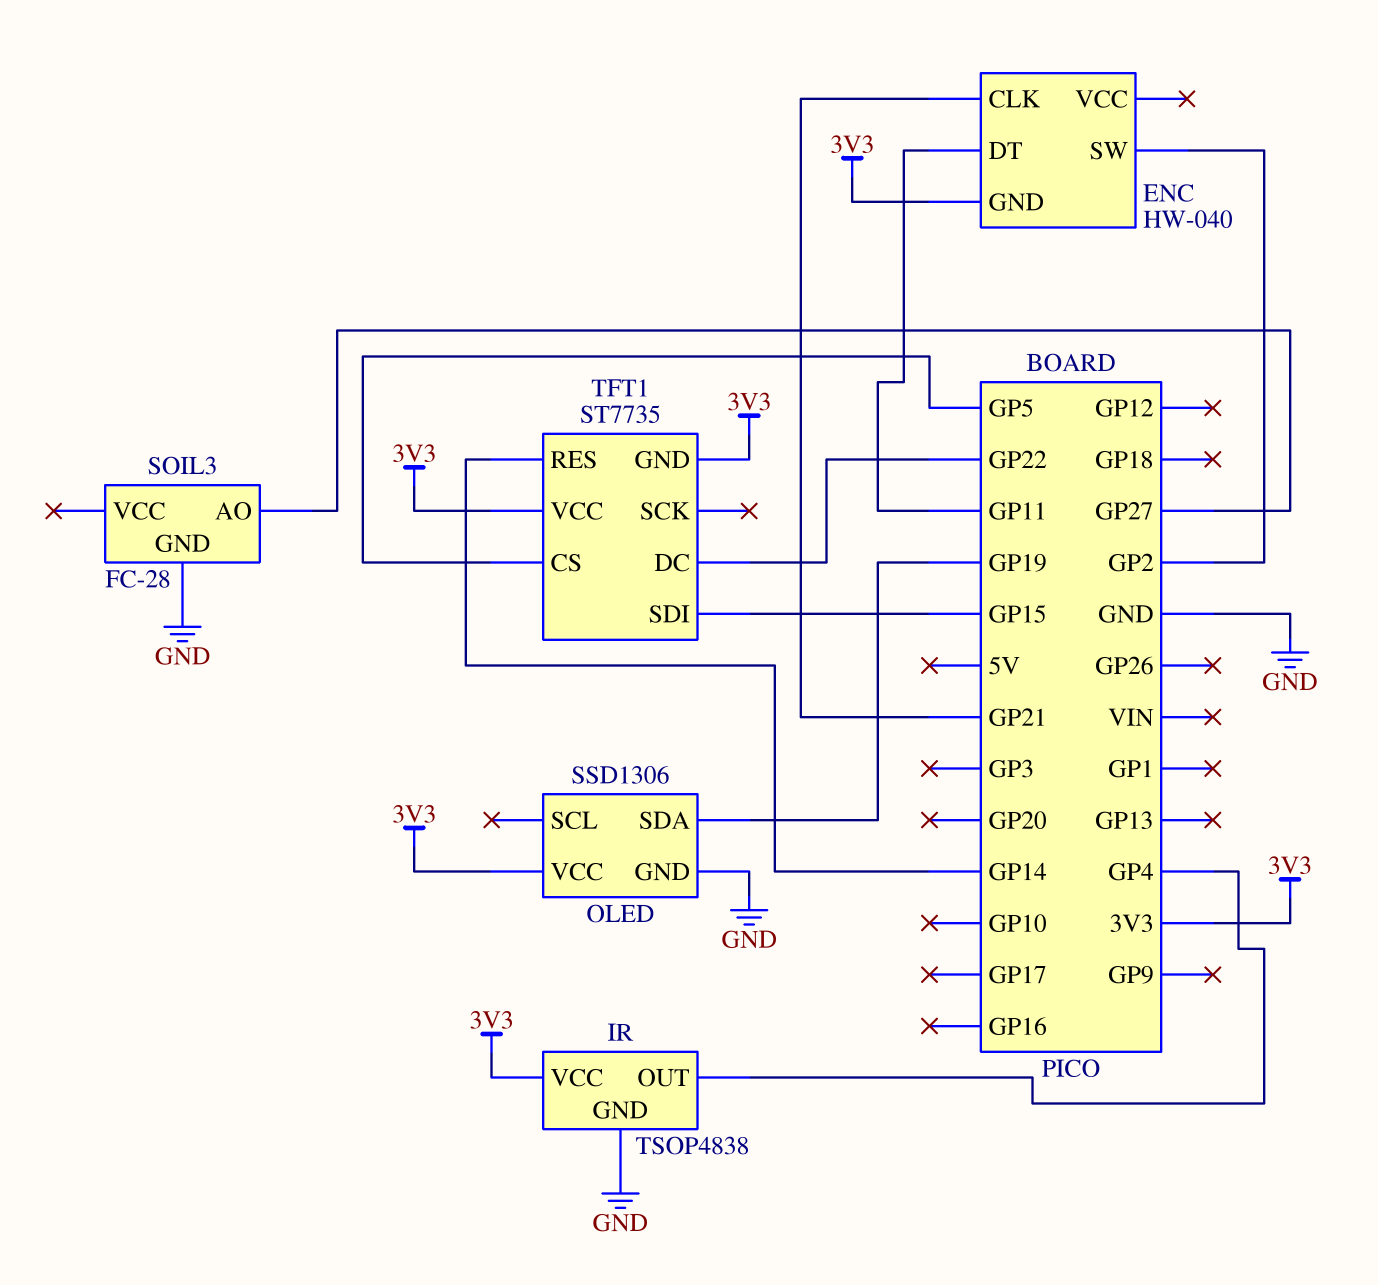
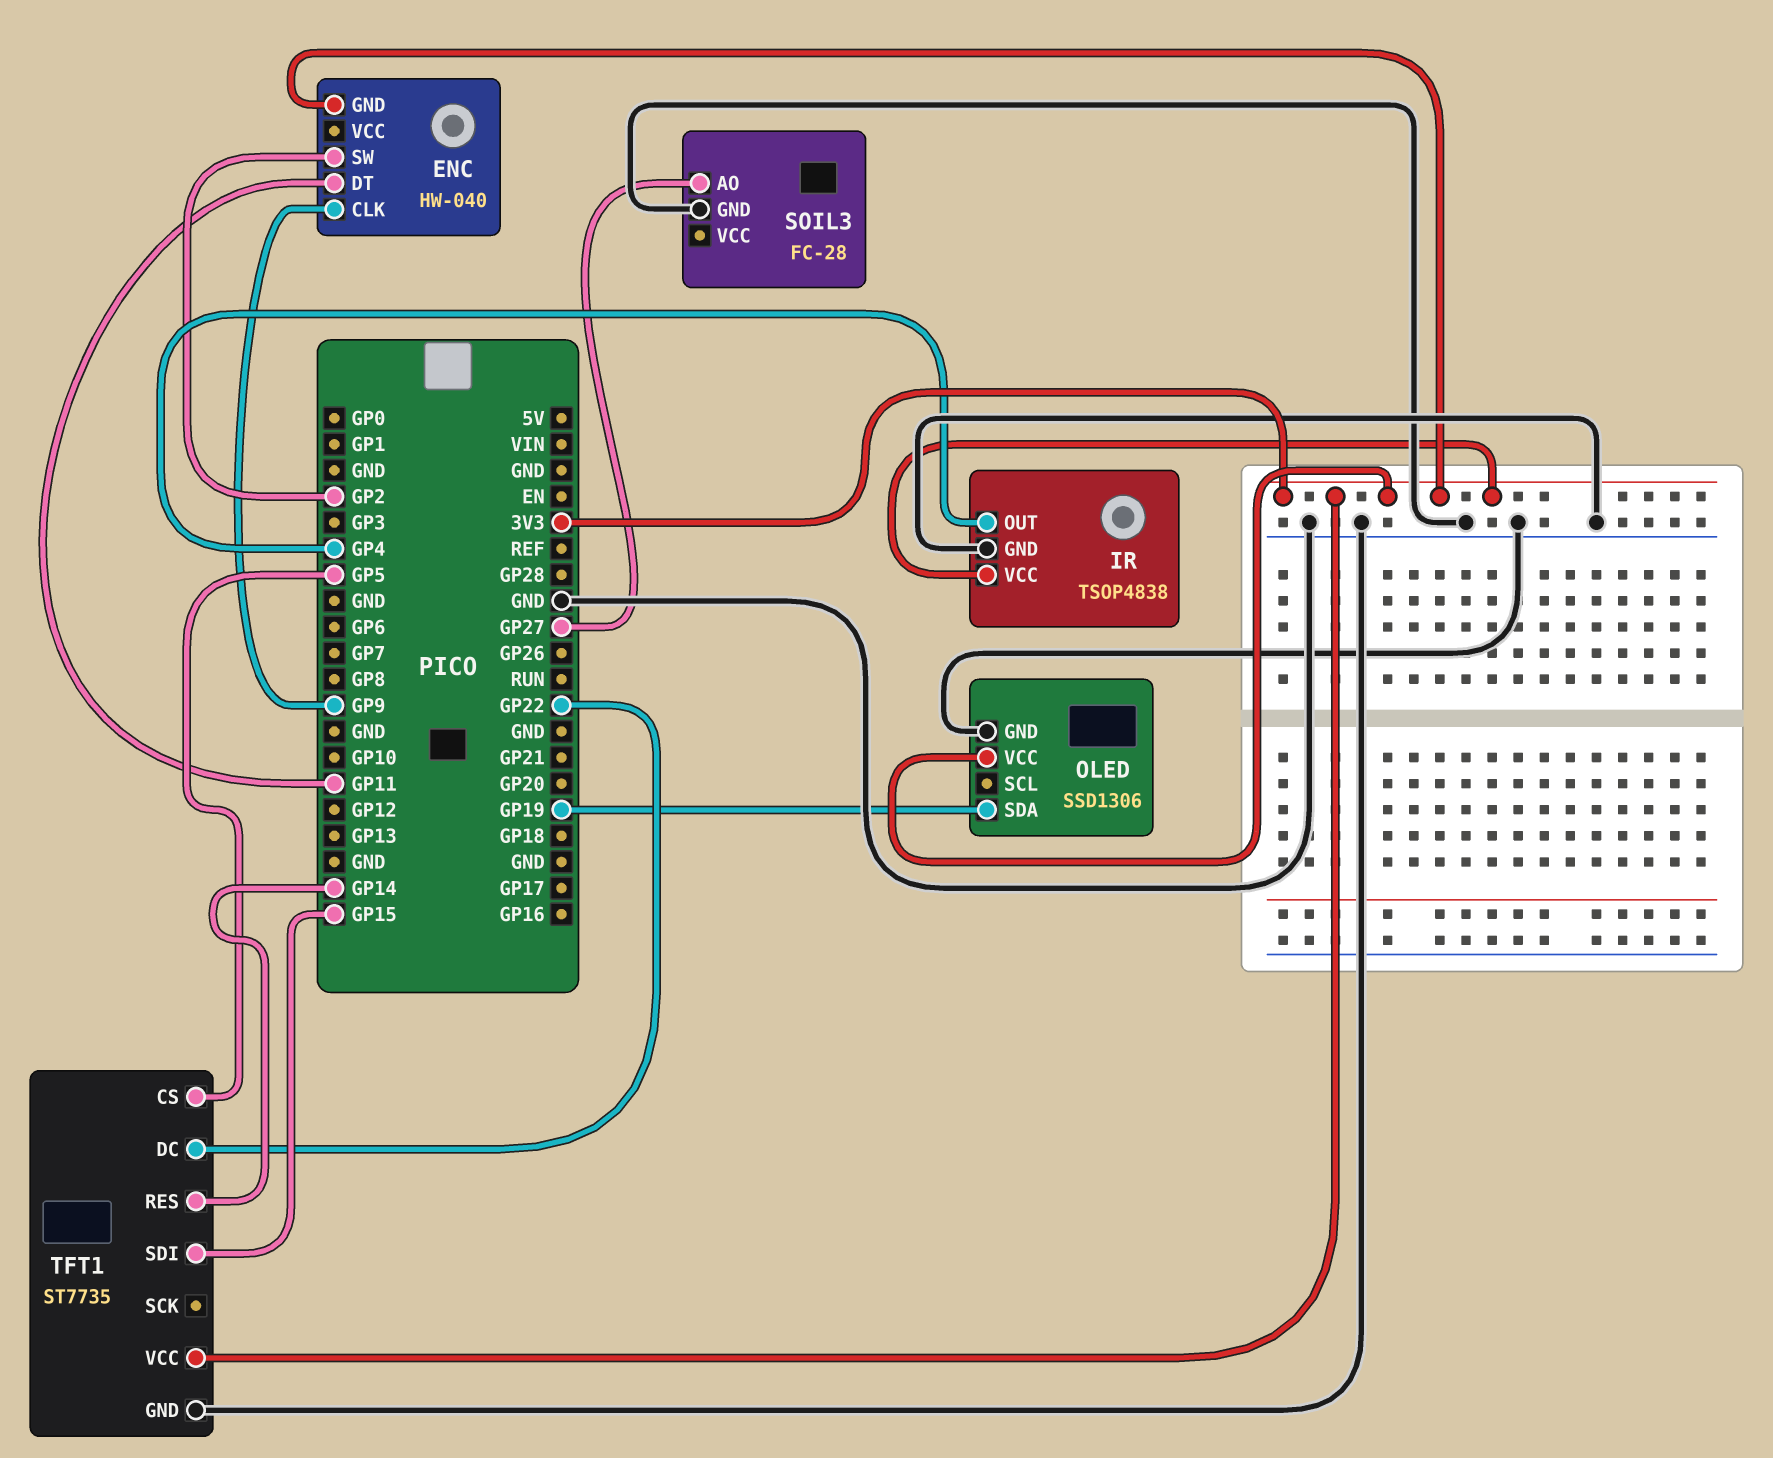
ENC pin CLK: GP21 -> GP9
TFT1 pin GND: 3V3 -> GND

